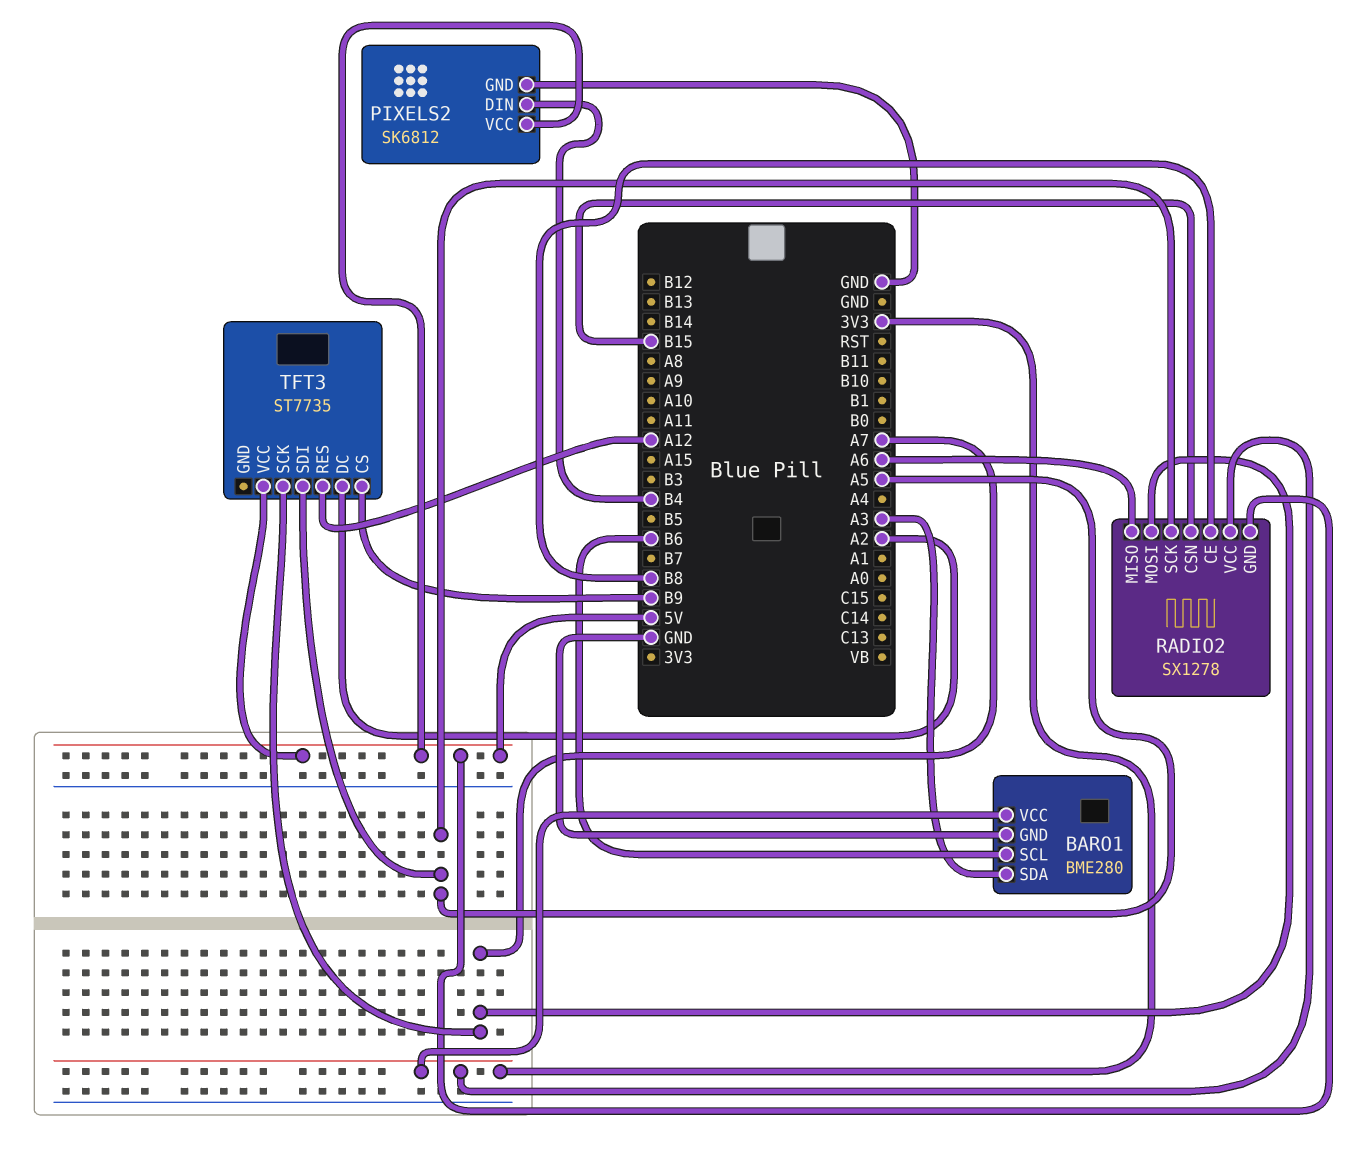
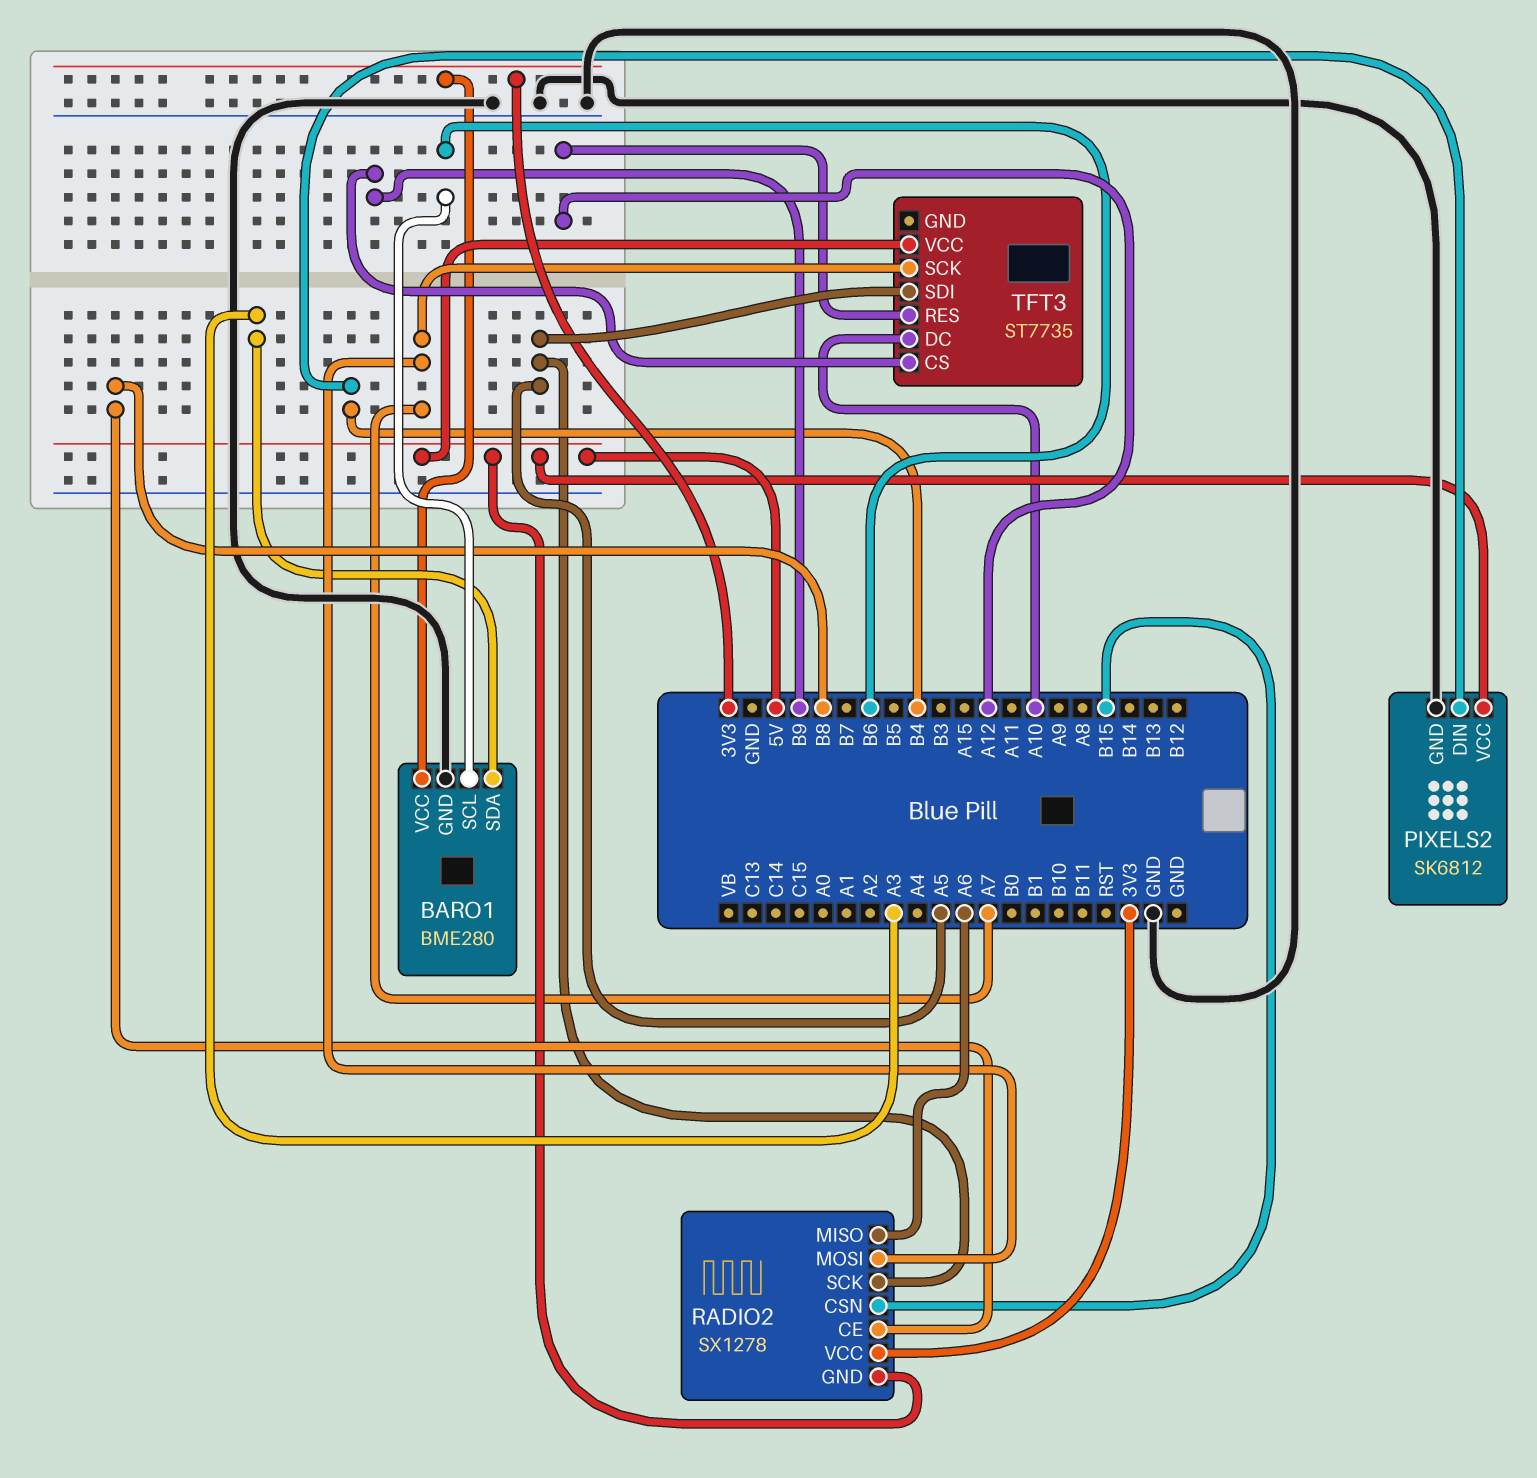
TFT3 pin DC: A2 -> A10

